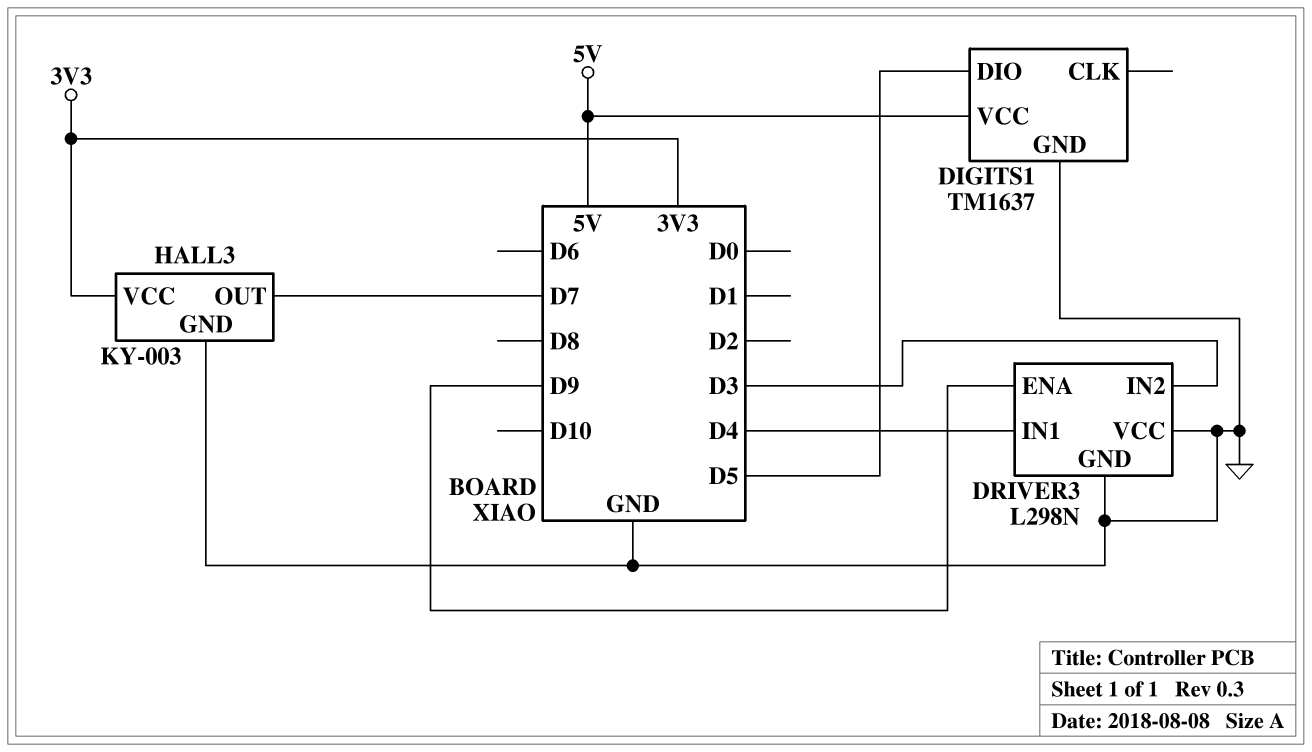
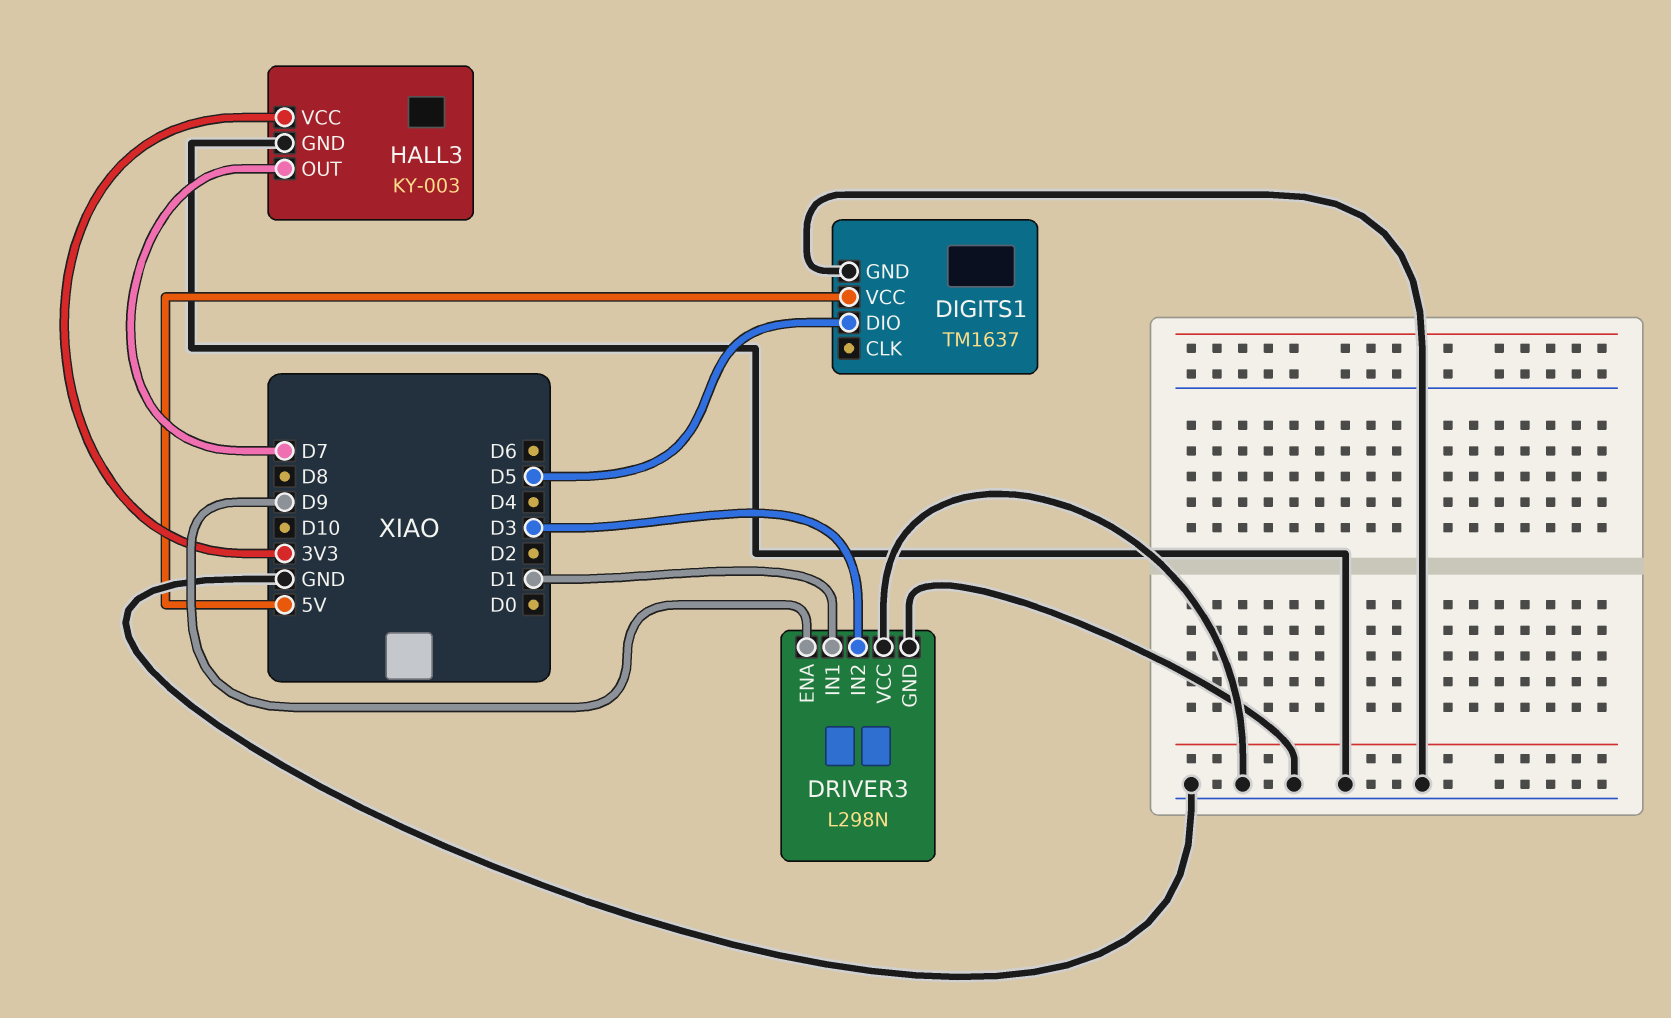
DRIVER3 pin IN1: D4 -> D1

